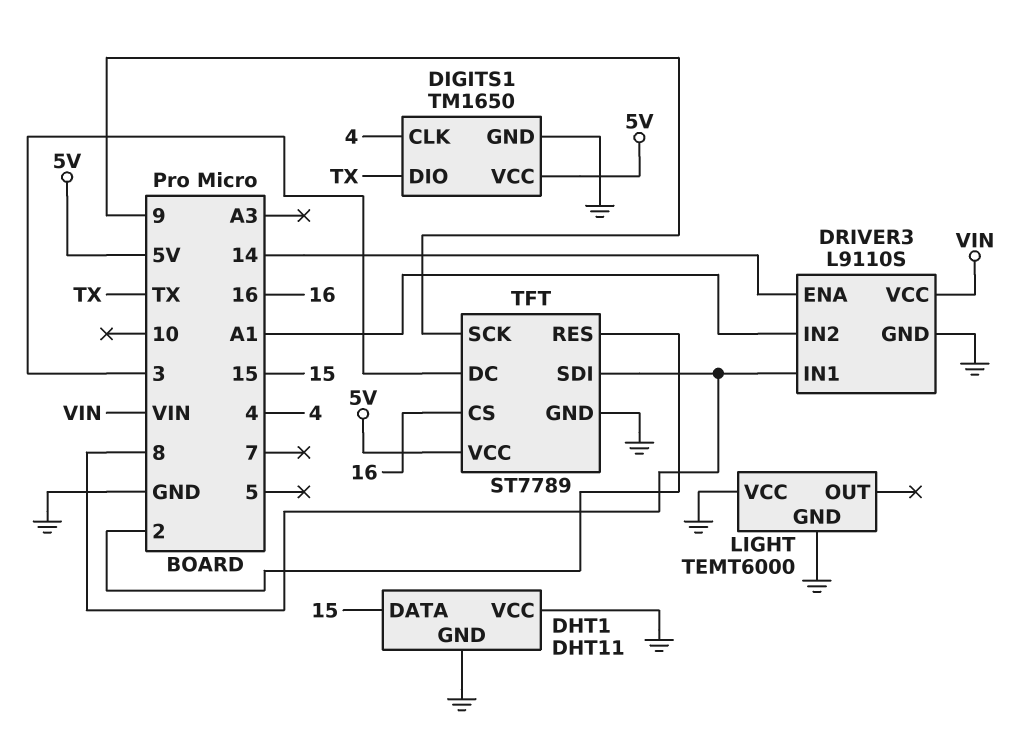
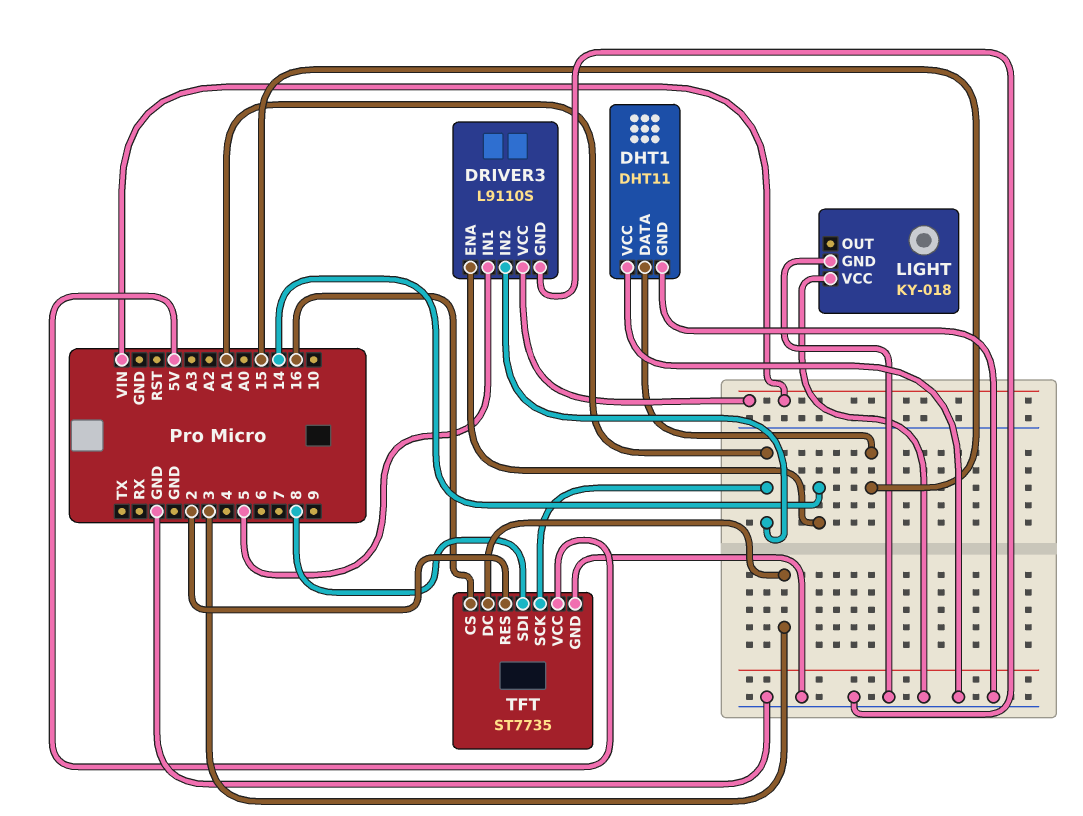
DIGITS1: TM1650 -> none
DIGITS1 pin CLK: 4 -> none
DIGITS1 pin DIO: TX -> none
DIGITS1 pin GND: GND -> none
DIGITS1 pin VCC: 5V -> none
DRIVER3 pin IN1: 8 -> 5
LIGHT: TEMT6000 -> KY-018
TFT: ST7789 -> ST7735
TFT pin SCK: 9 -> A1

